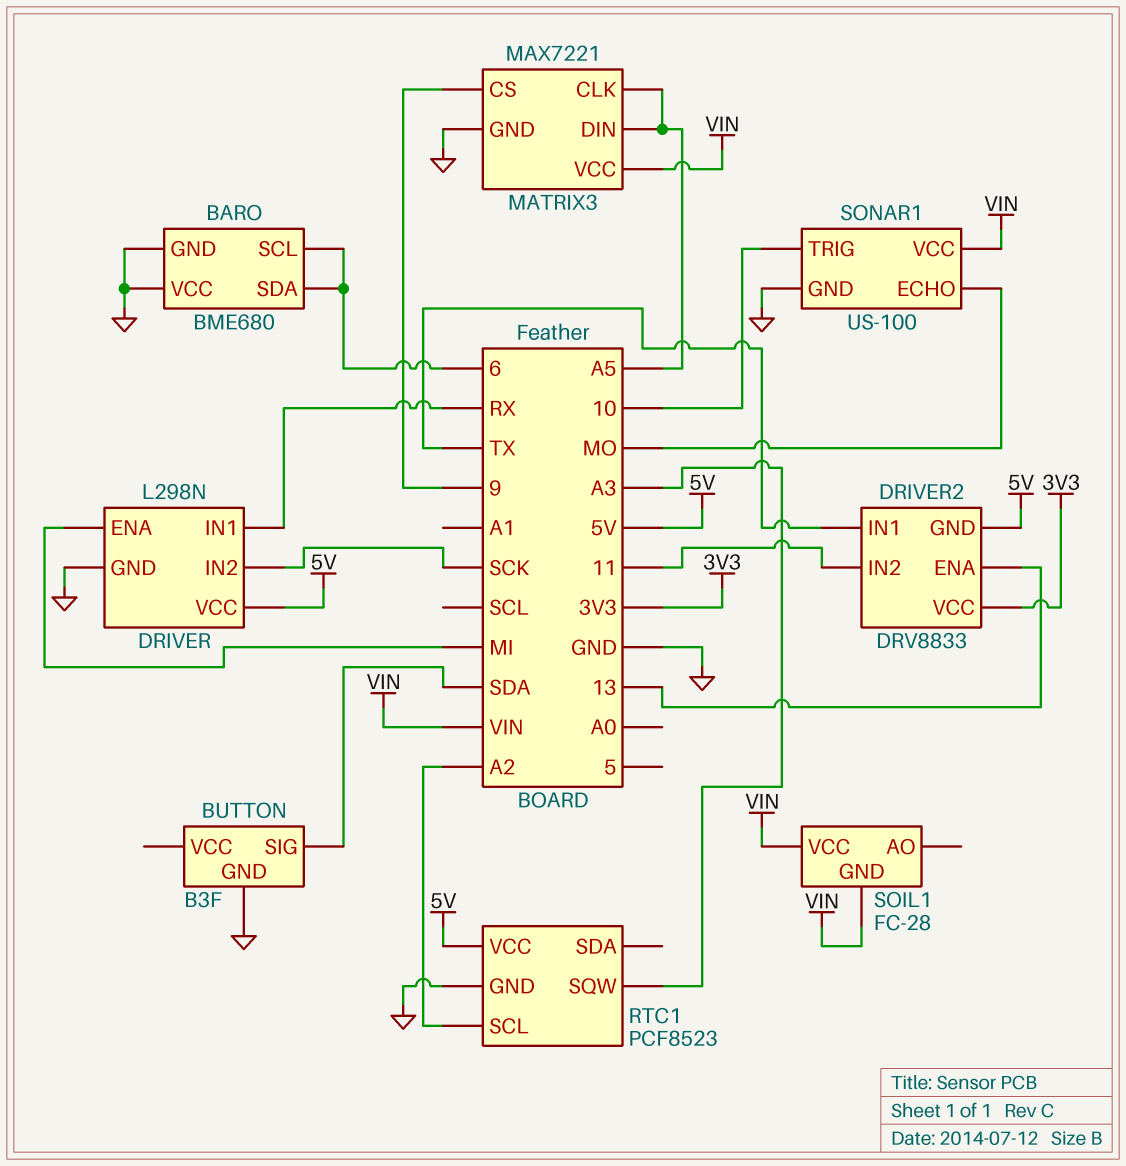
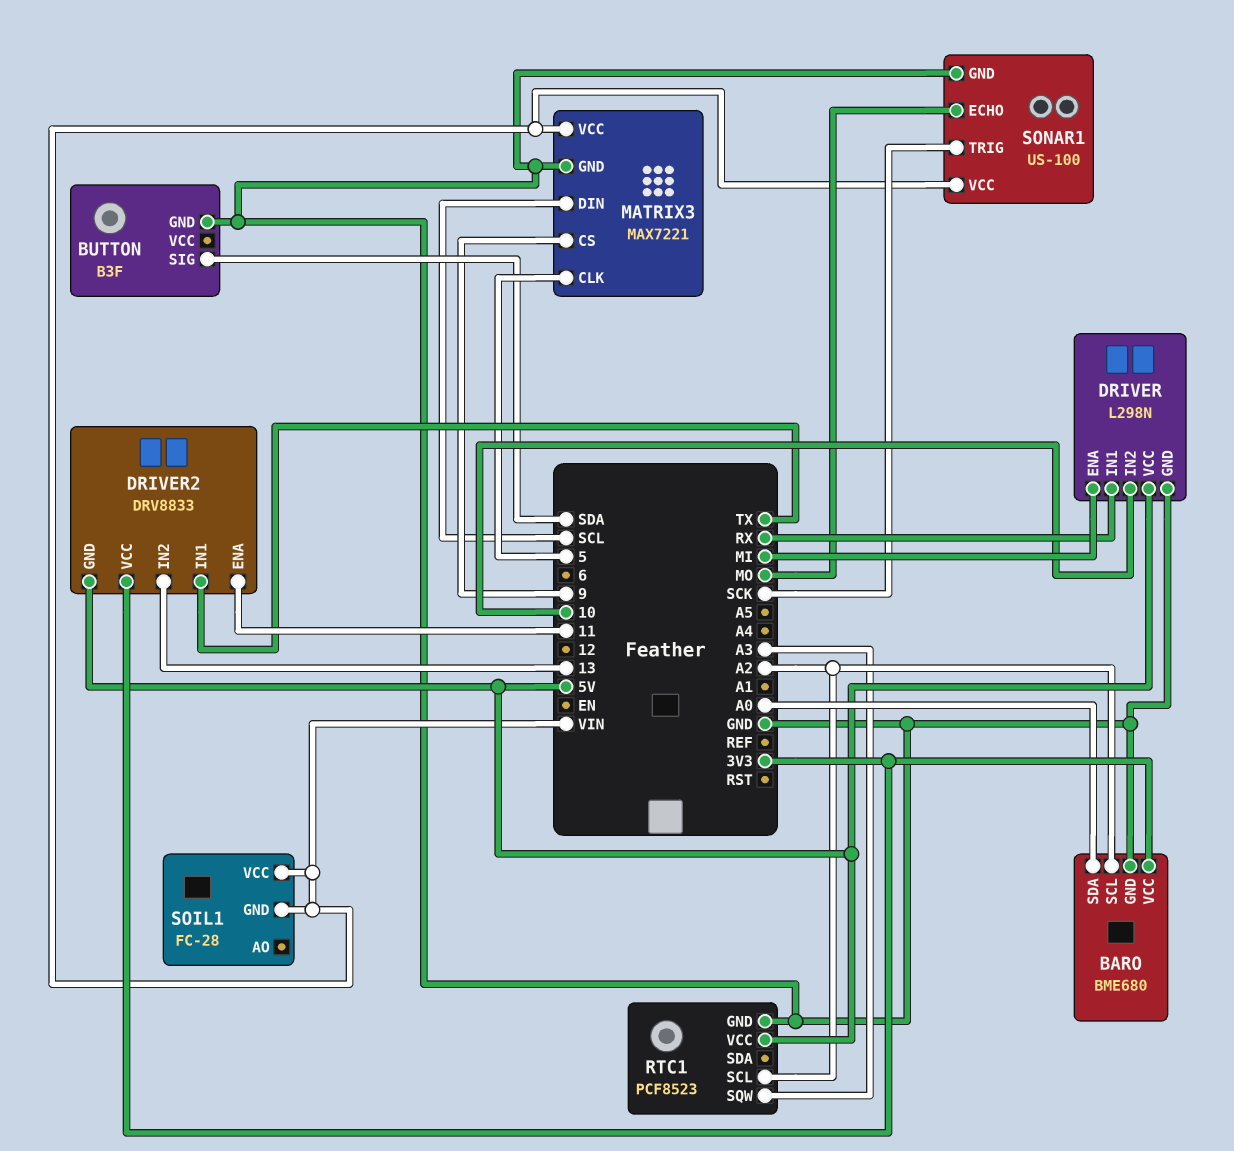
BARO pin SCL: 6 -> A2
BARO pin SDA: 6 -> A0
BARO pin VCC: GND -> 3V3
DRIVER pin IN2: SCK -> 10
DRIVER2 pin ENA: 13 -> 11
DRIVER2 pin IN2: 11 -> 13
MATRIX3 pin CLK: A5 -> 5
MATRIX3 pin DIN: A5 -> SCL
SONAR1 pin TRIG: 10 -> SCK

